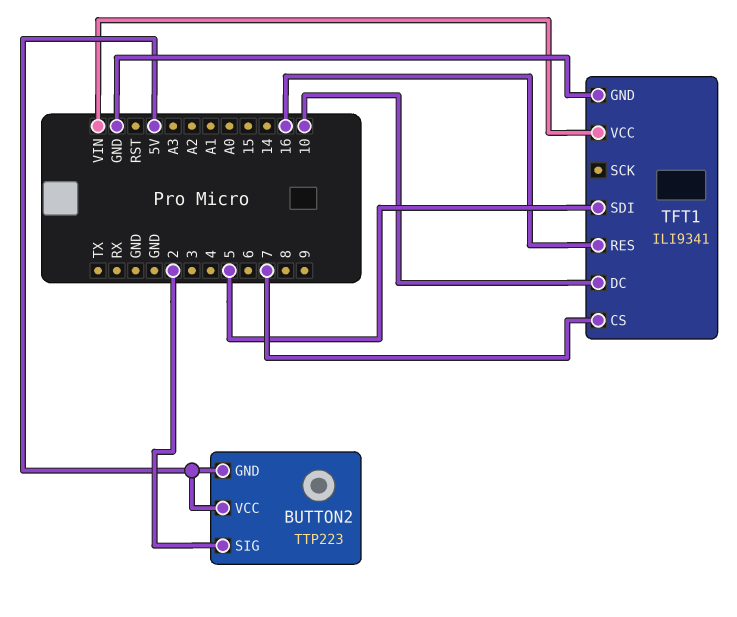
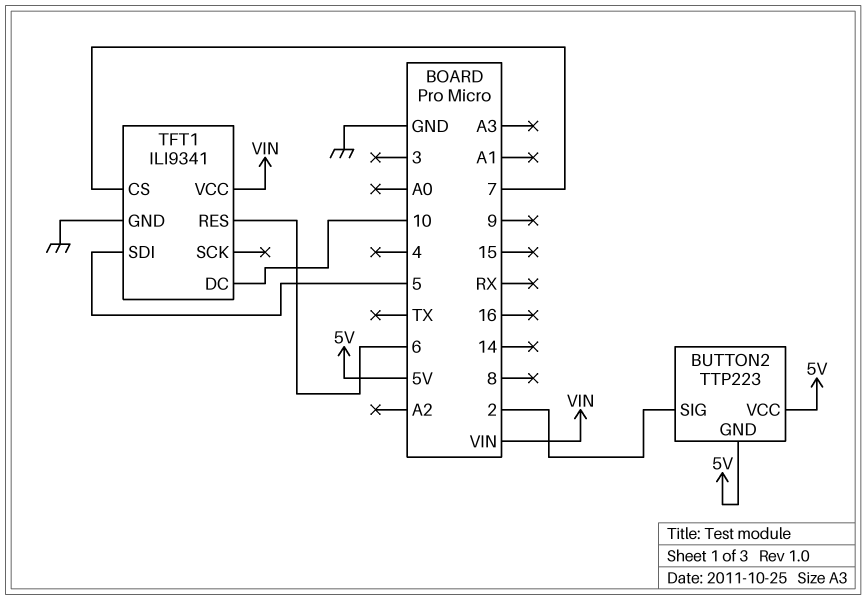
TFT1 pin RES: 16 -> 6

